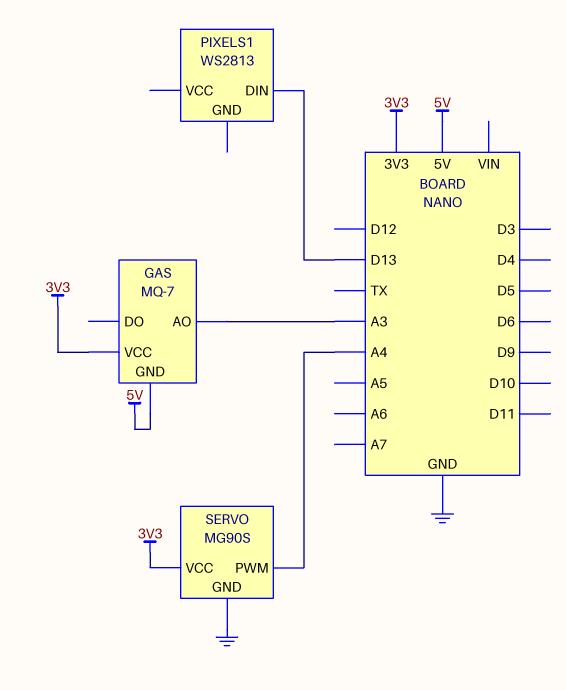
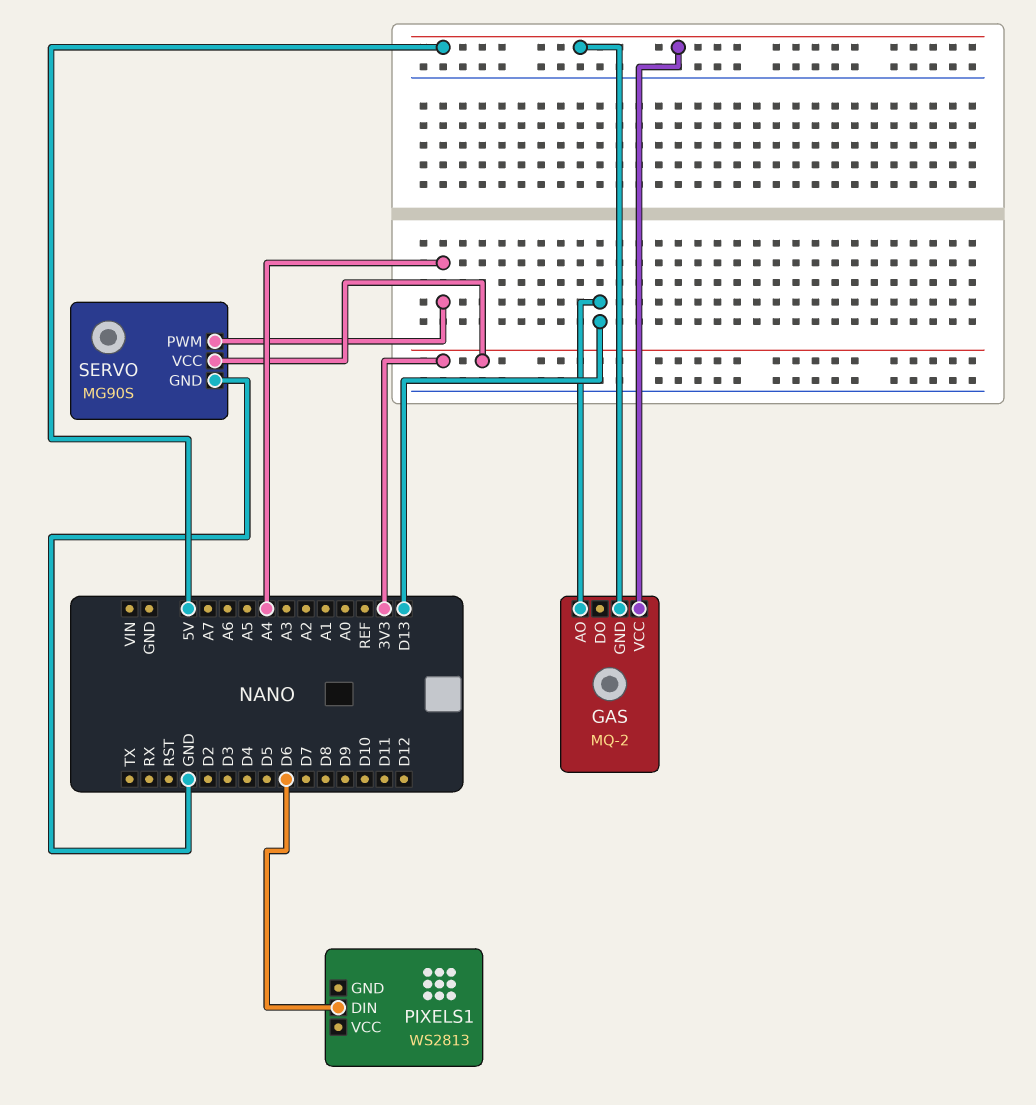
GAS: MQ-7 -> MQ-2
GAS pin AO: A3 -> D13
GAS pin VCC: 3V3 -> 5V
PIXELS1 pin DIN: D13 -> D6

